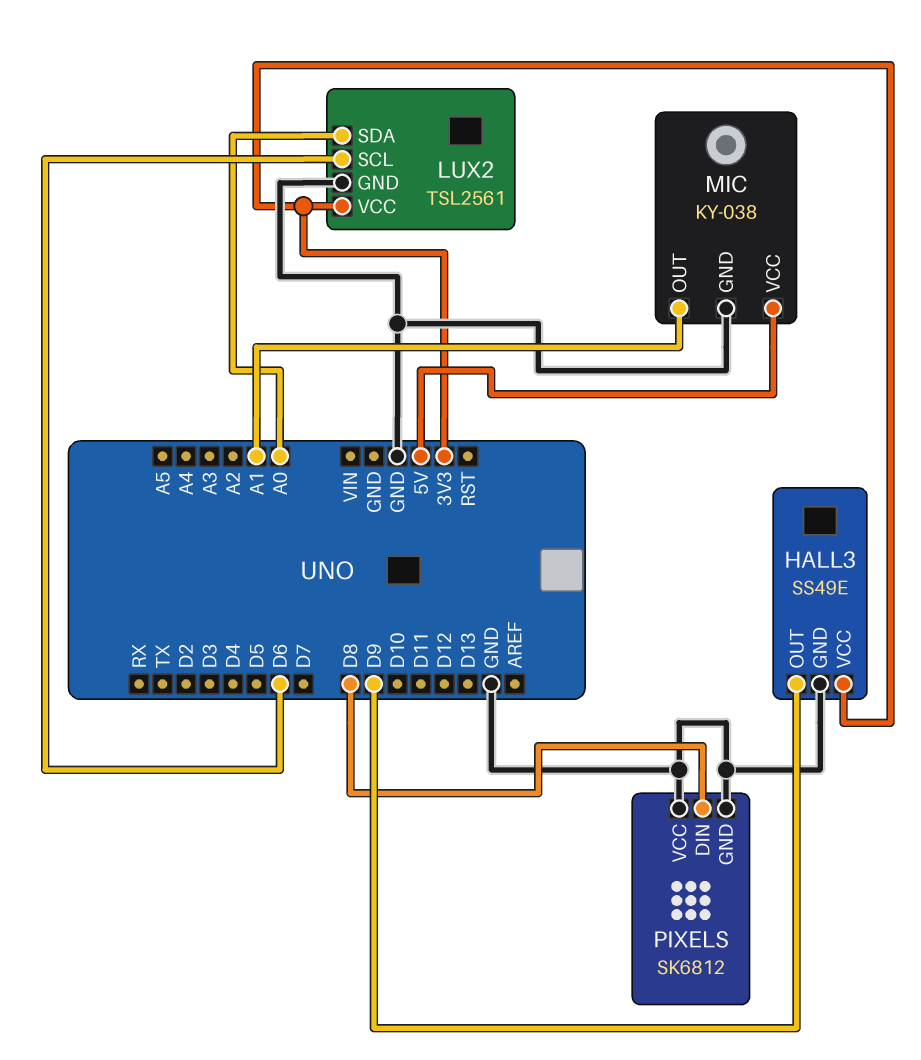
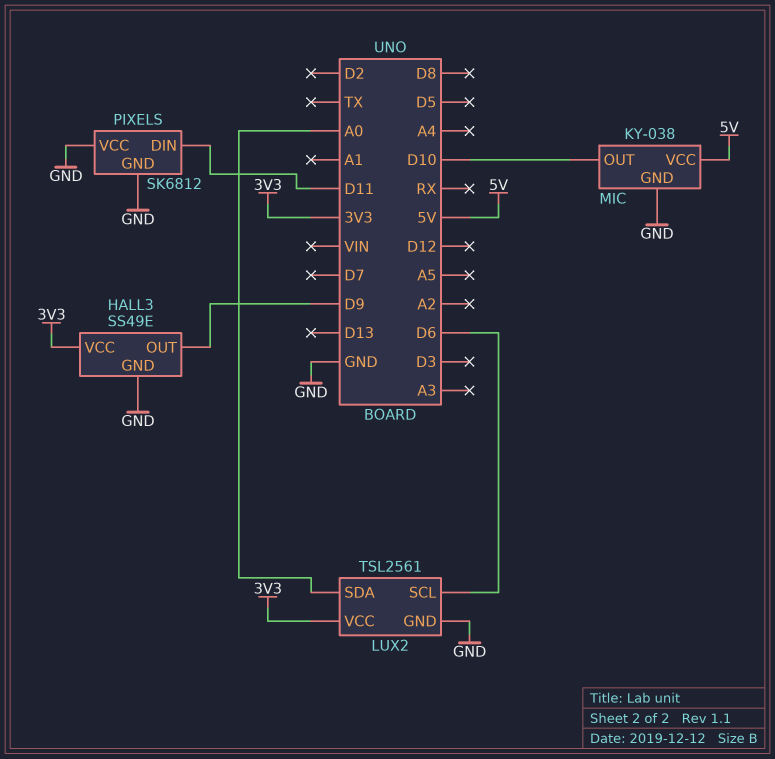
MIC pin OUT: A1 -> D10
PIXELS pin DIN: D8 -> D11

